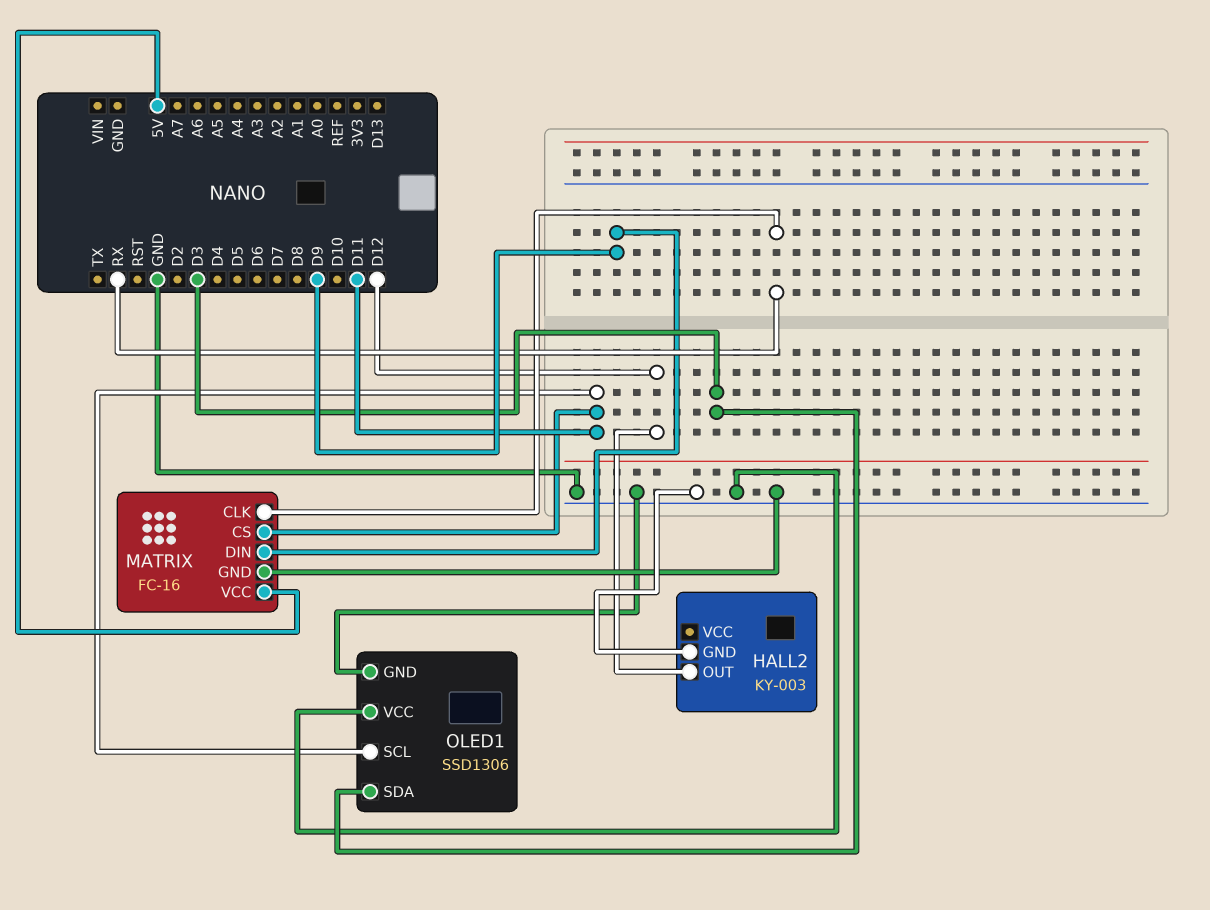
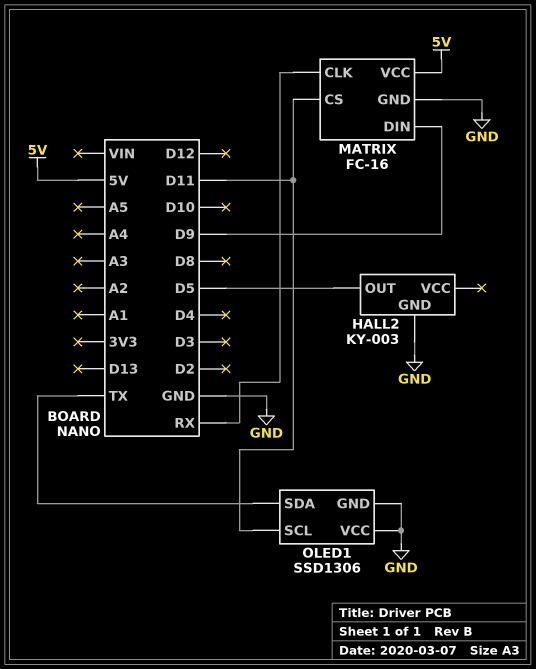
HALL2 pin OUT: D12 -> D5
OLED1 pin SDA: D3 -> TX

